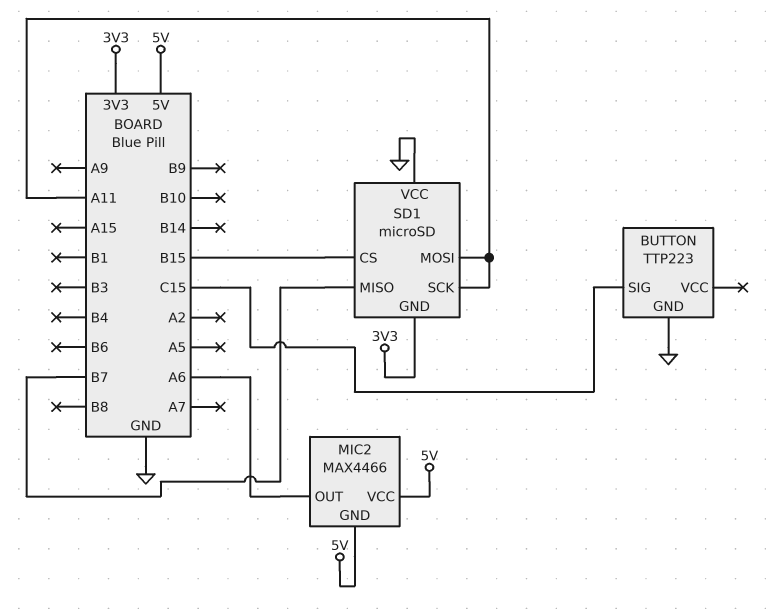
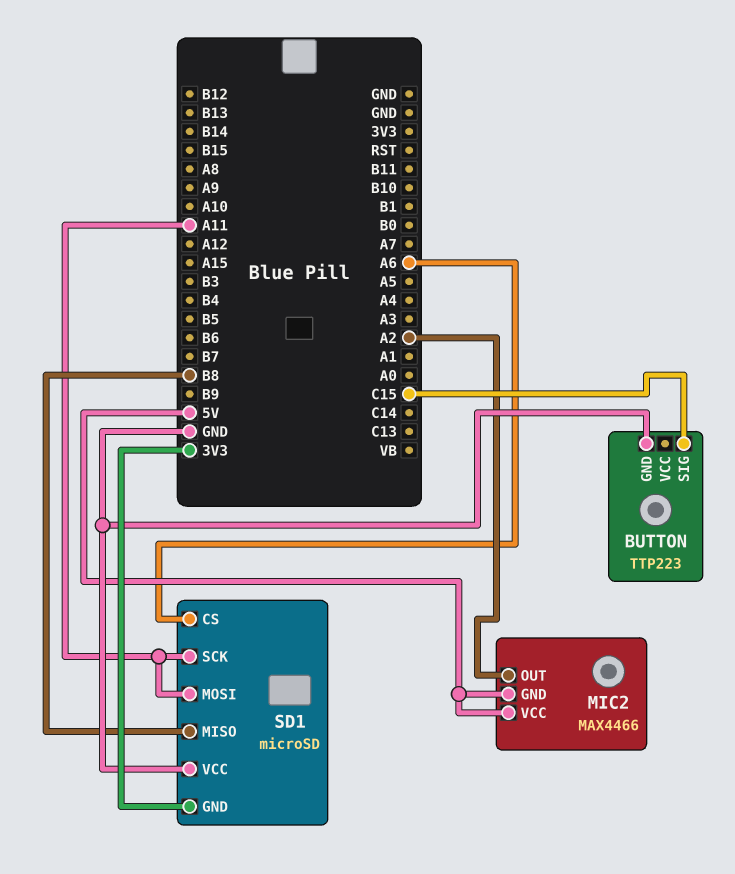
MIC2 pin OUT: A6 -> A2
SD1 pin CS: B15 -> A6
SD1 pin MISO: B7 -> B8

